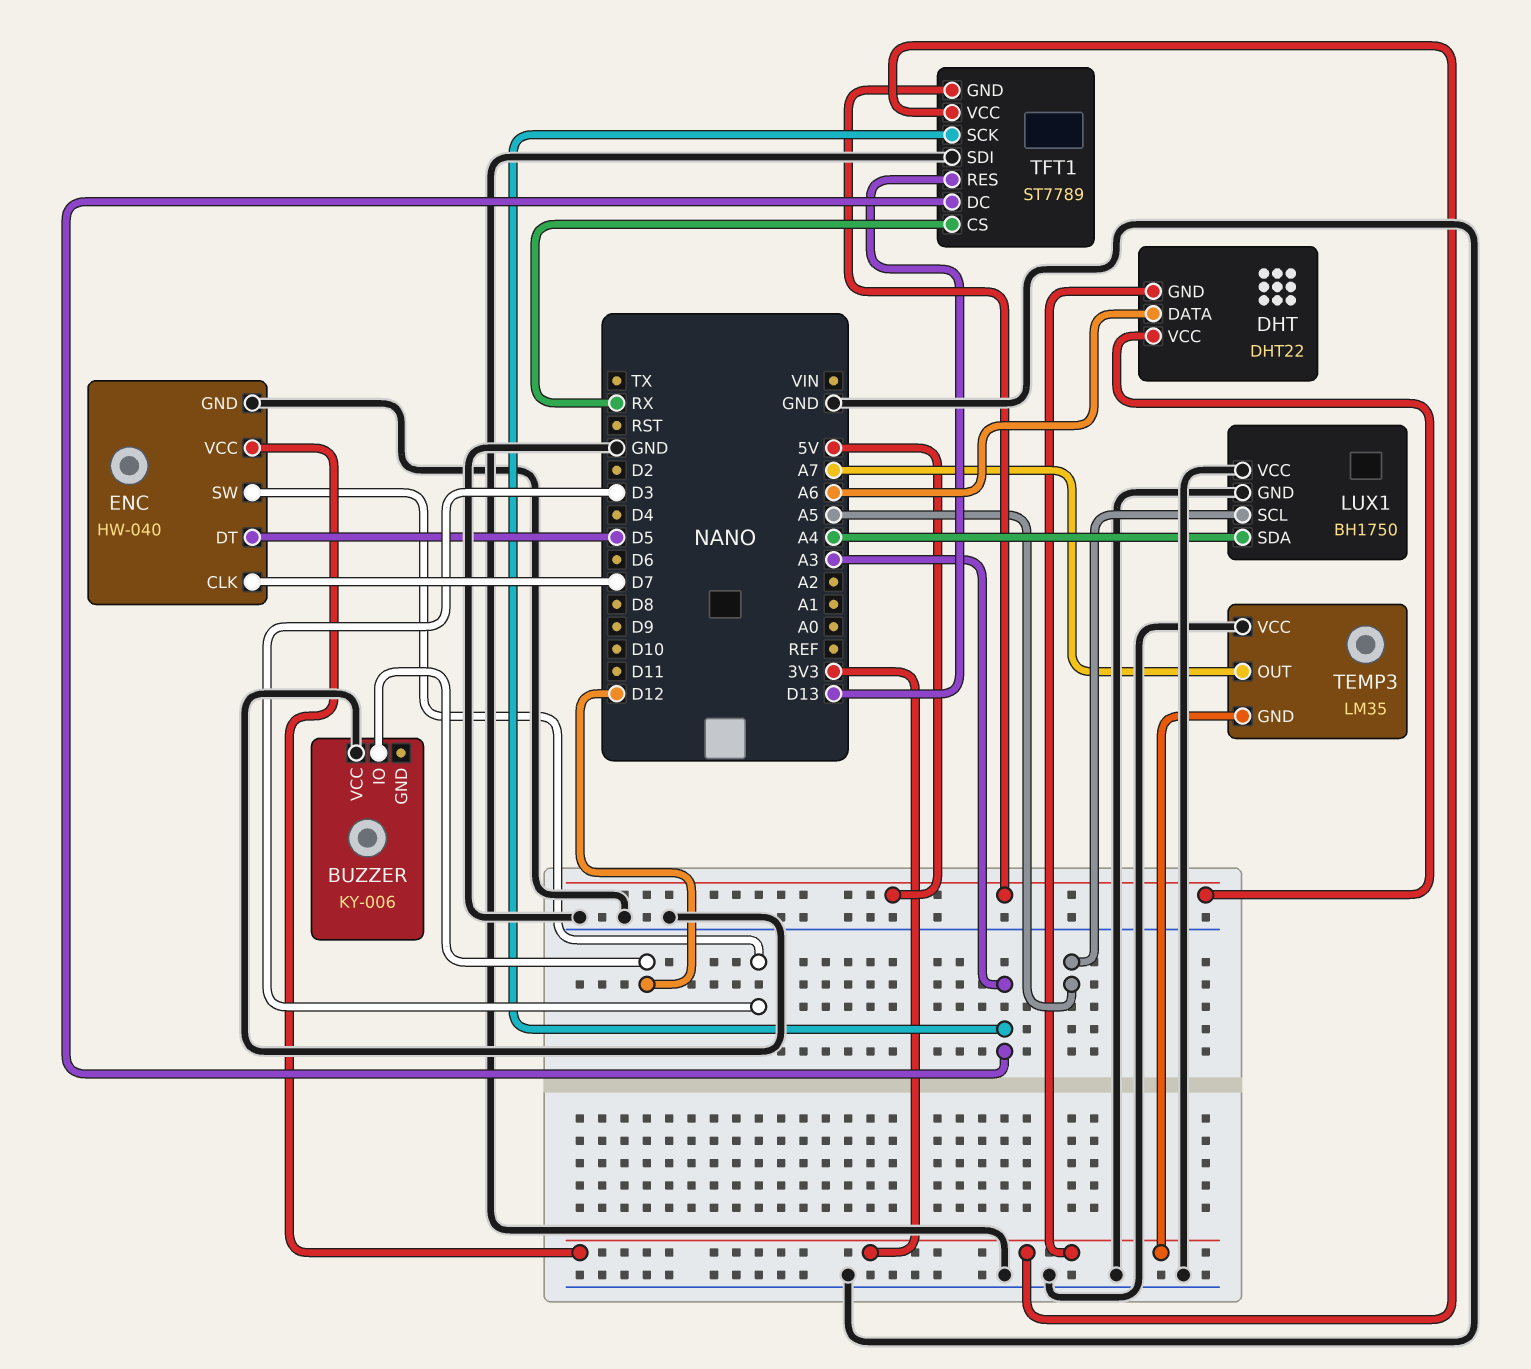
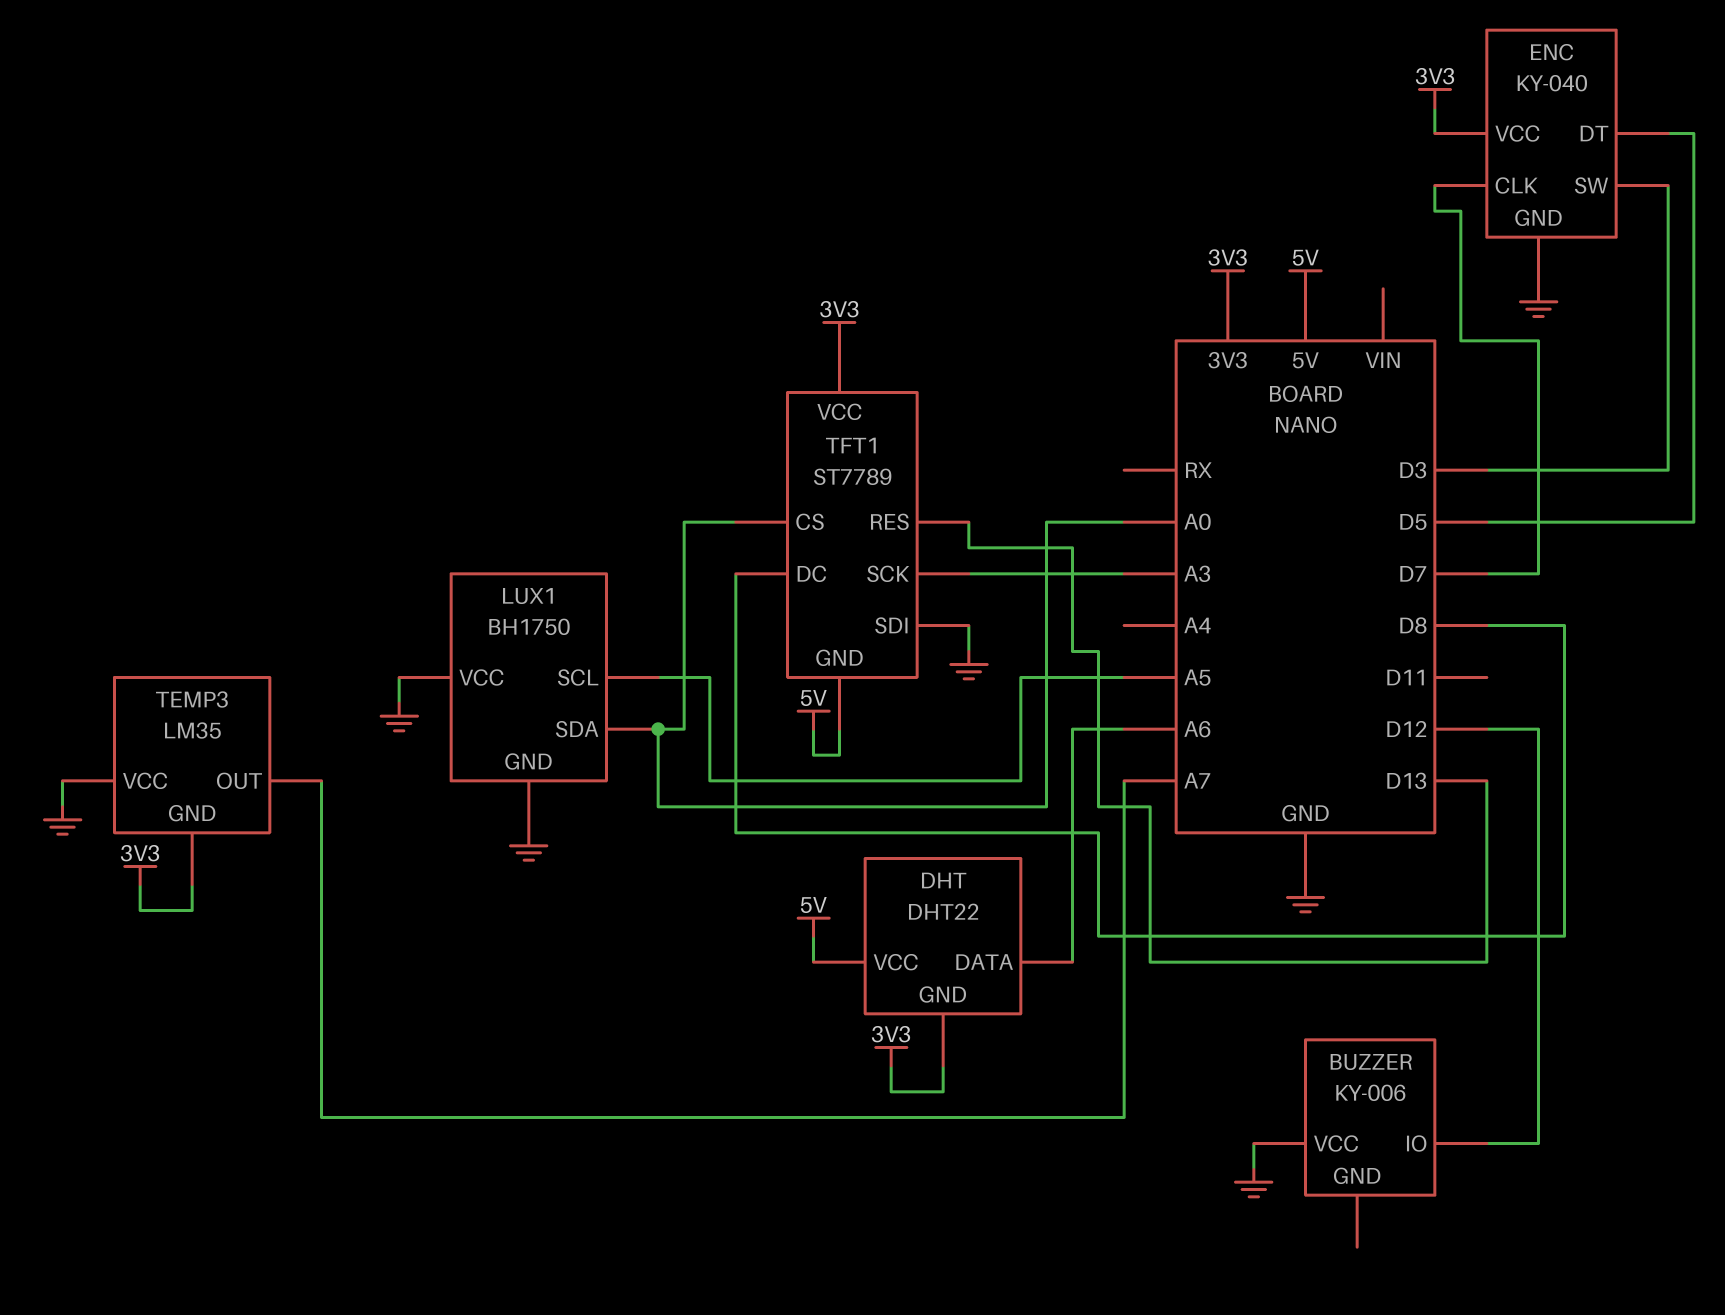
ENC: HW-040 -> KY-040
LUX1 pin SDA: A4 -> A0
TFT1 pin CS: RX -> A0
TFT1 pin DC: A3 -> D8

